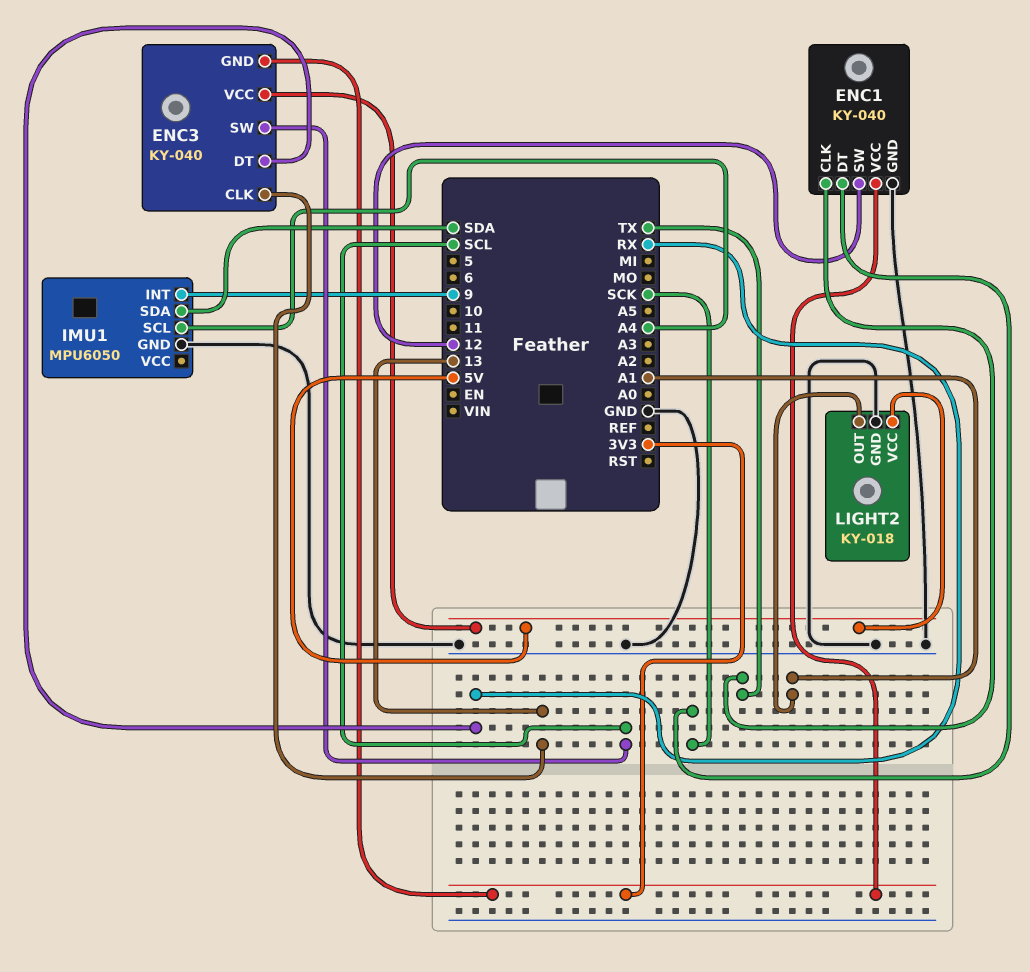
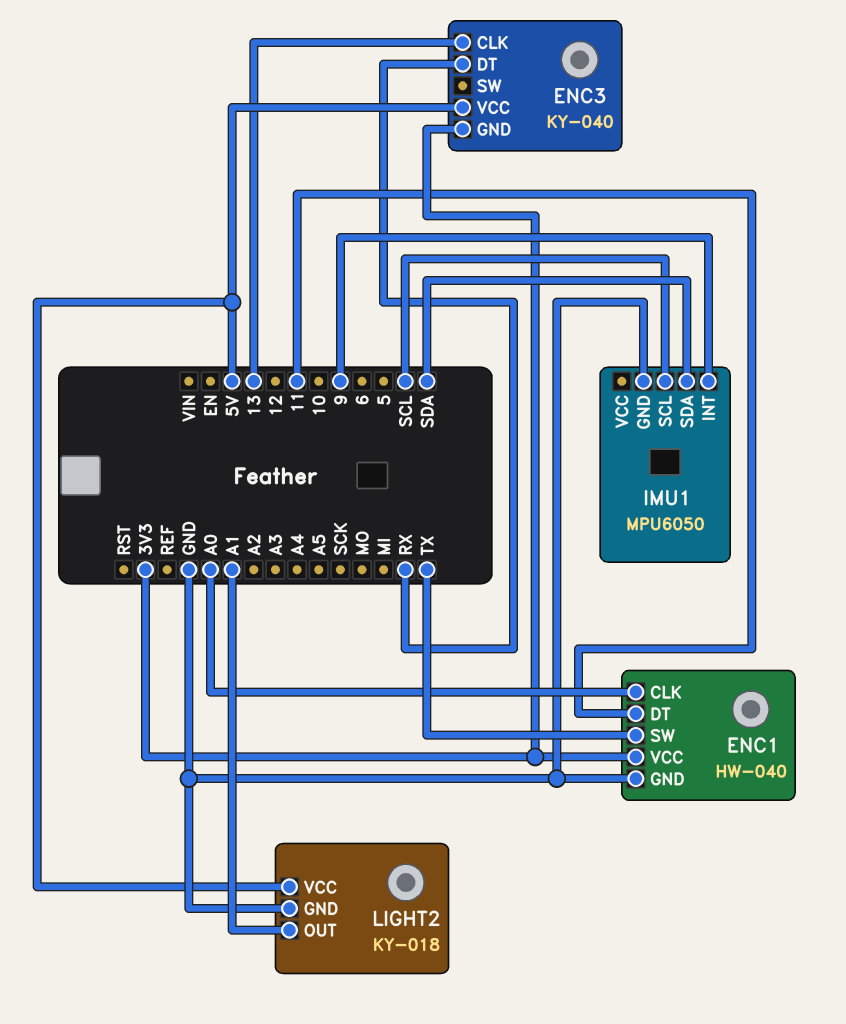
ENC1: KY-040 -> HW-040
ENC1 pin CLK: TX -> A0
ENC1 pin DT: SCK -> 11
ENC1 pin SW: 12 -> TX
ENC3 pin SW: SCL -> none
IMU1 pin SCL: A4 -> SCL

